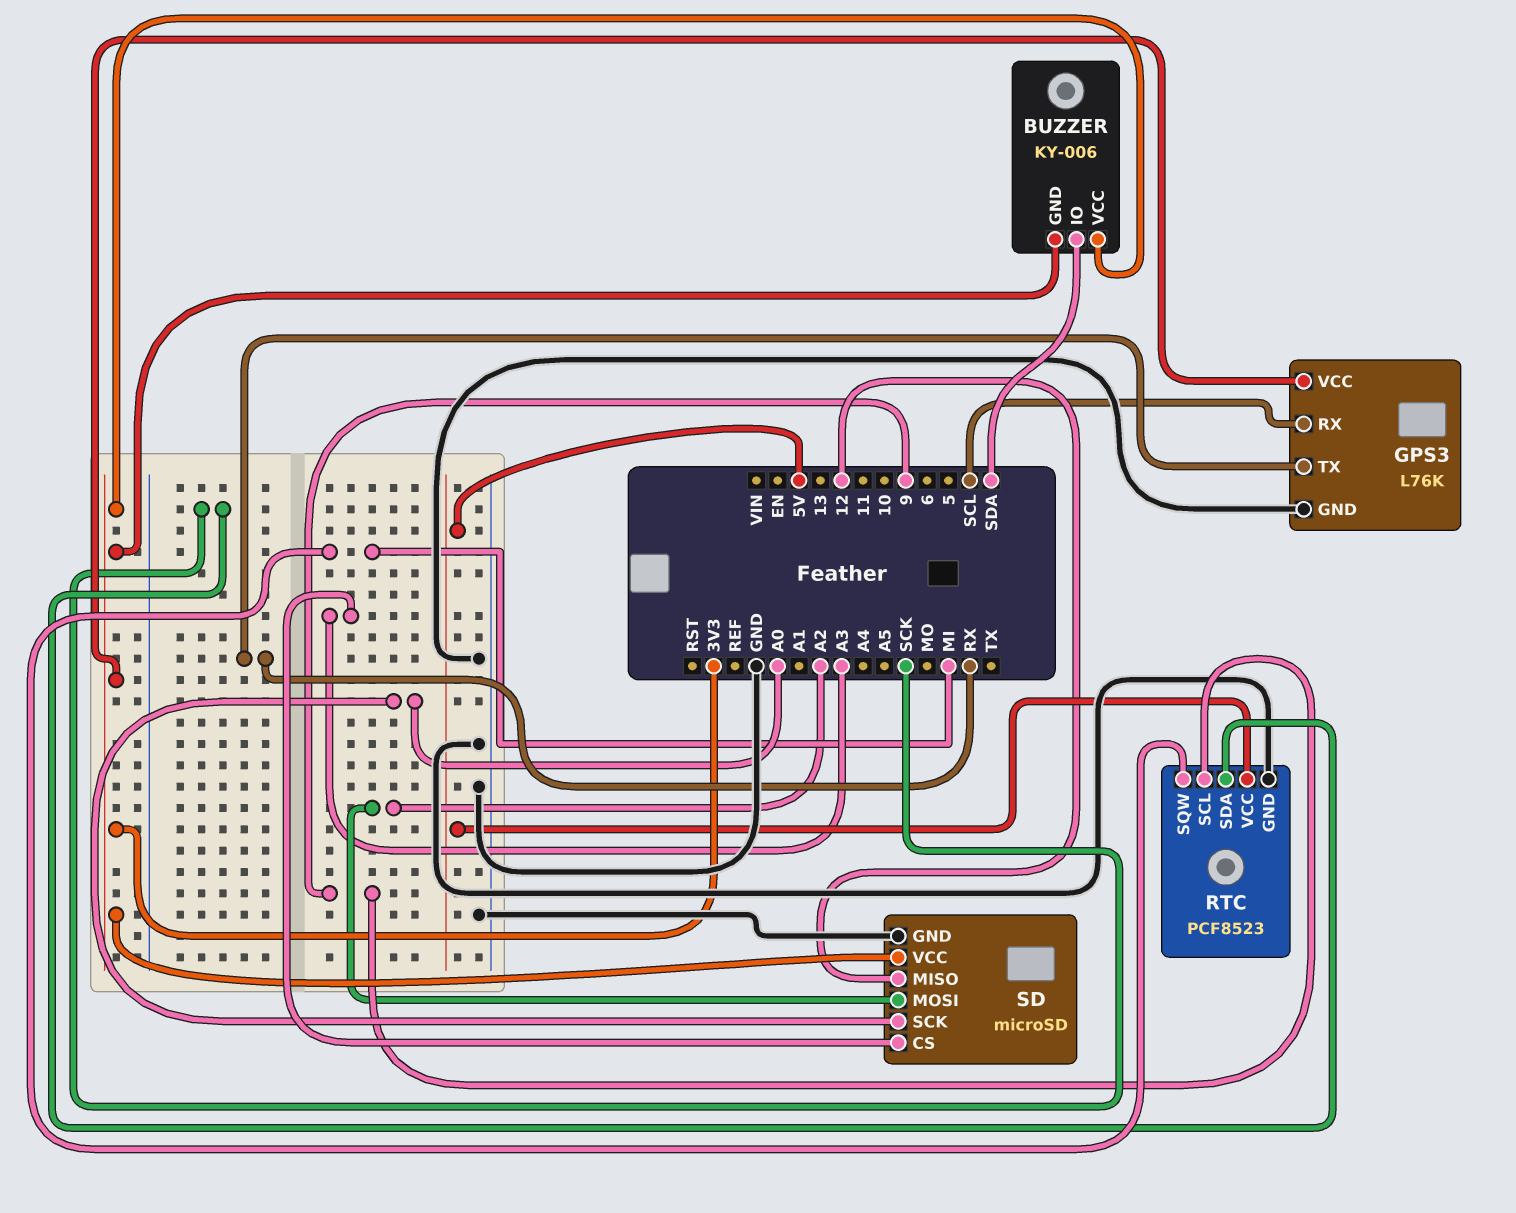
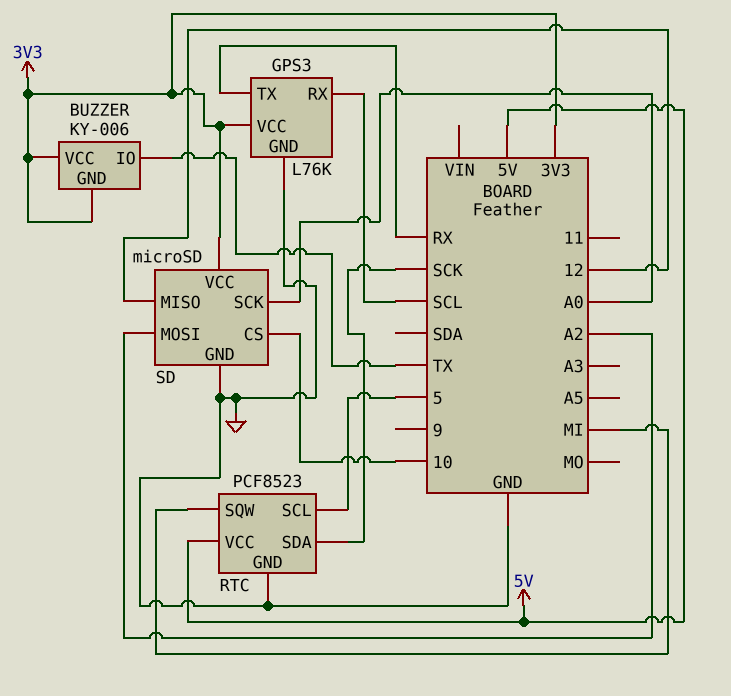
BUZZER pin IO: SDA -> TX
RTC pin SCL: 9 -> 5
SD pin CS: A3 -> 10

